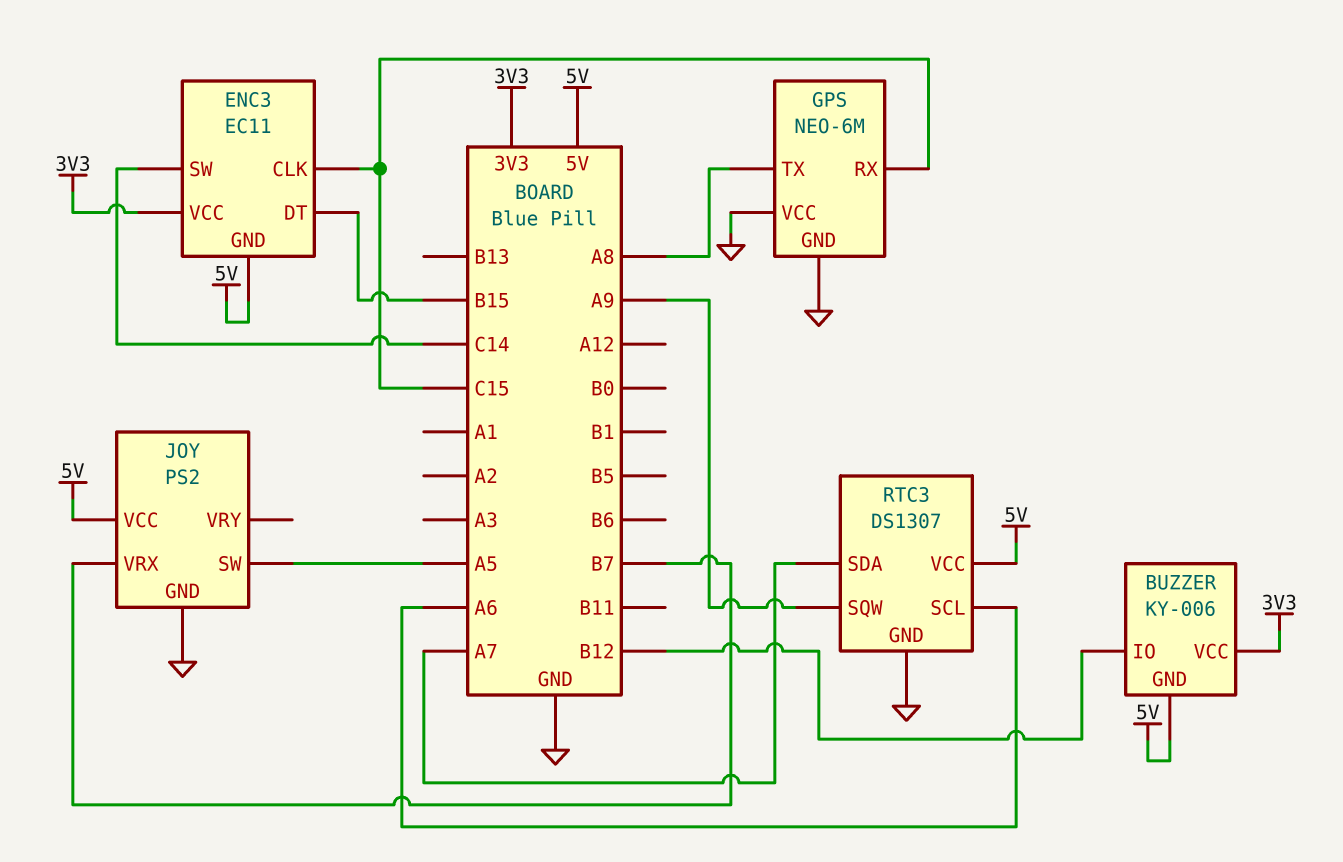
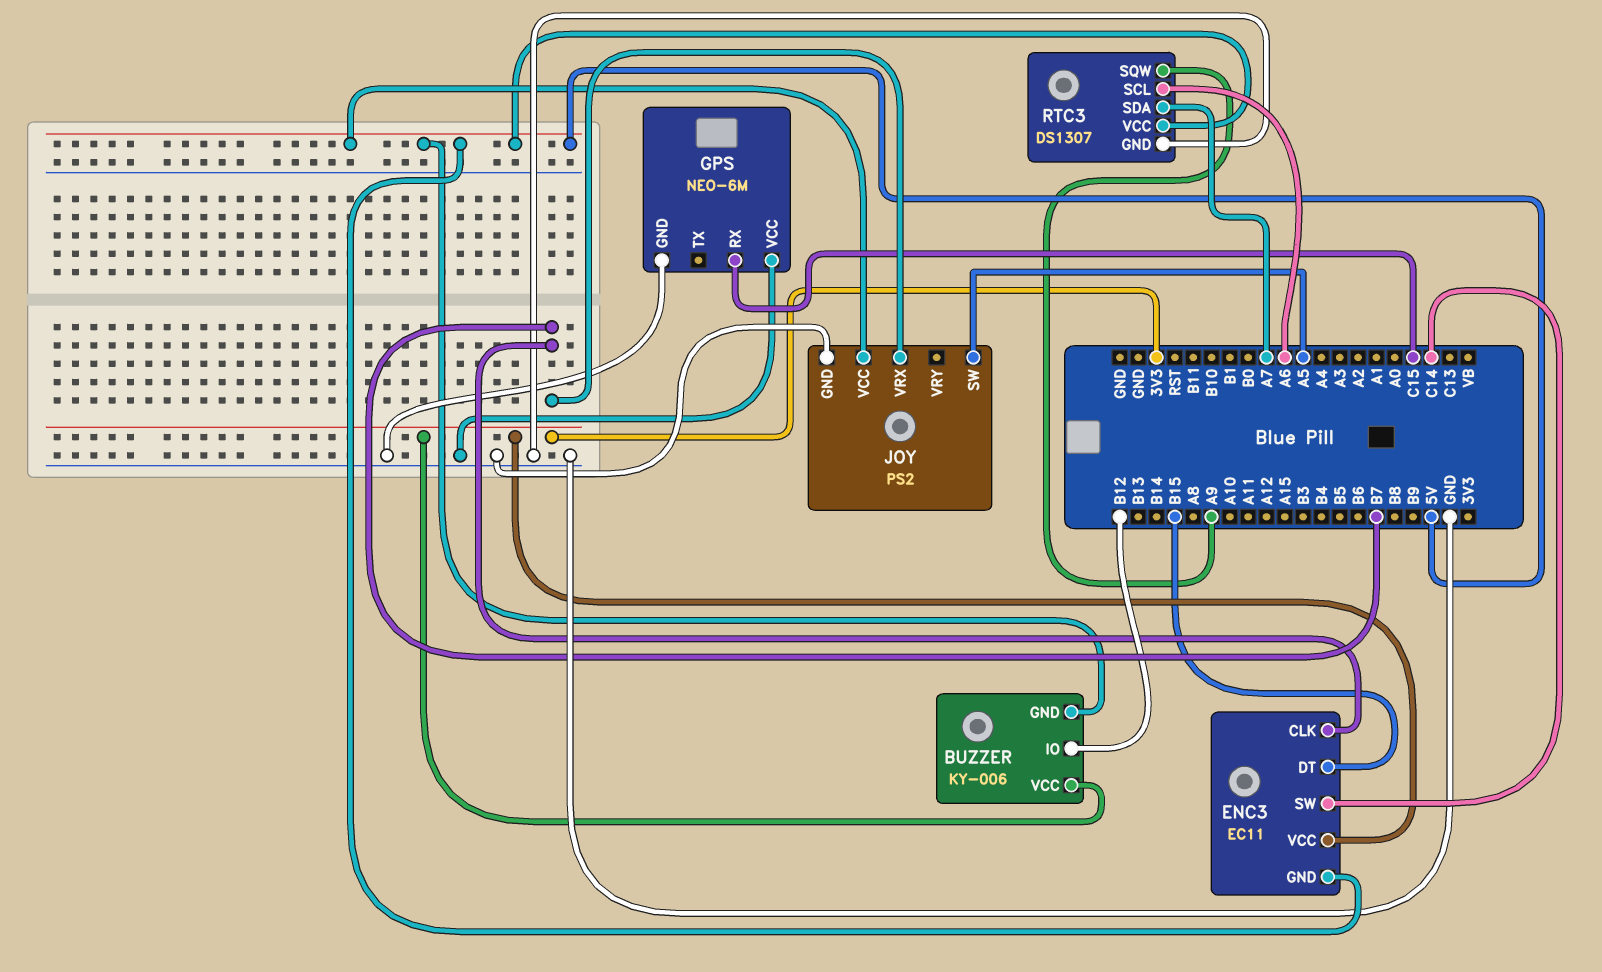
ENC3 pin CLK: C15 -> B7
GPS pin TX: A8 -> none

